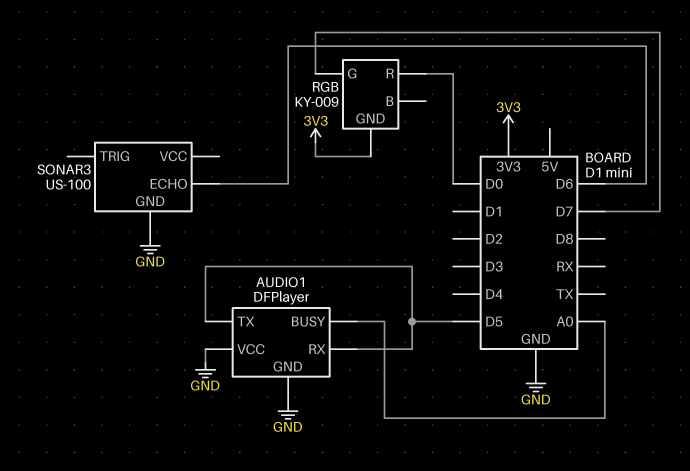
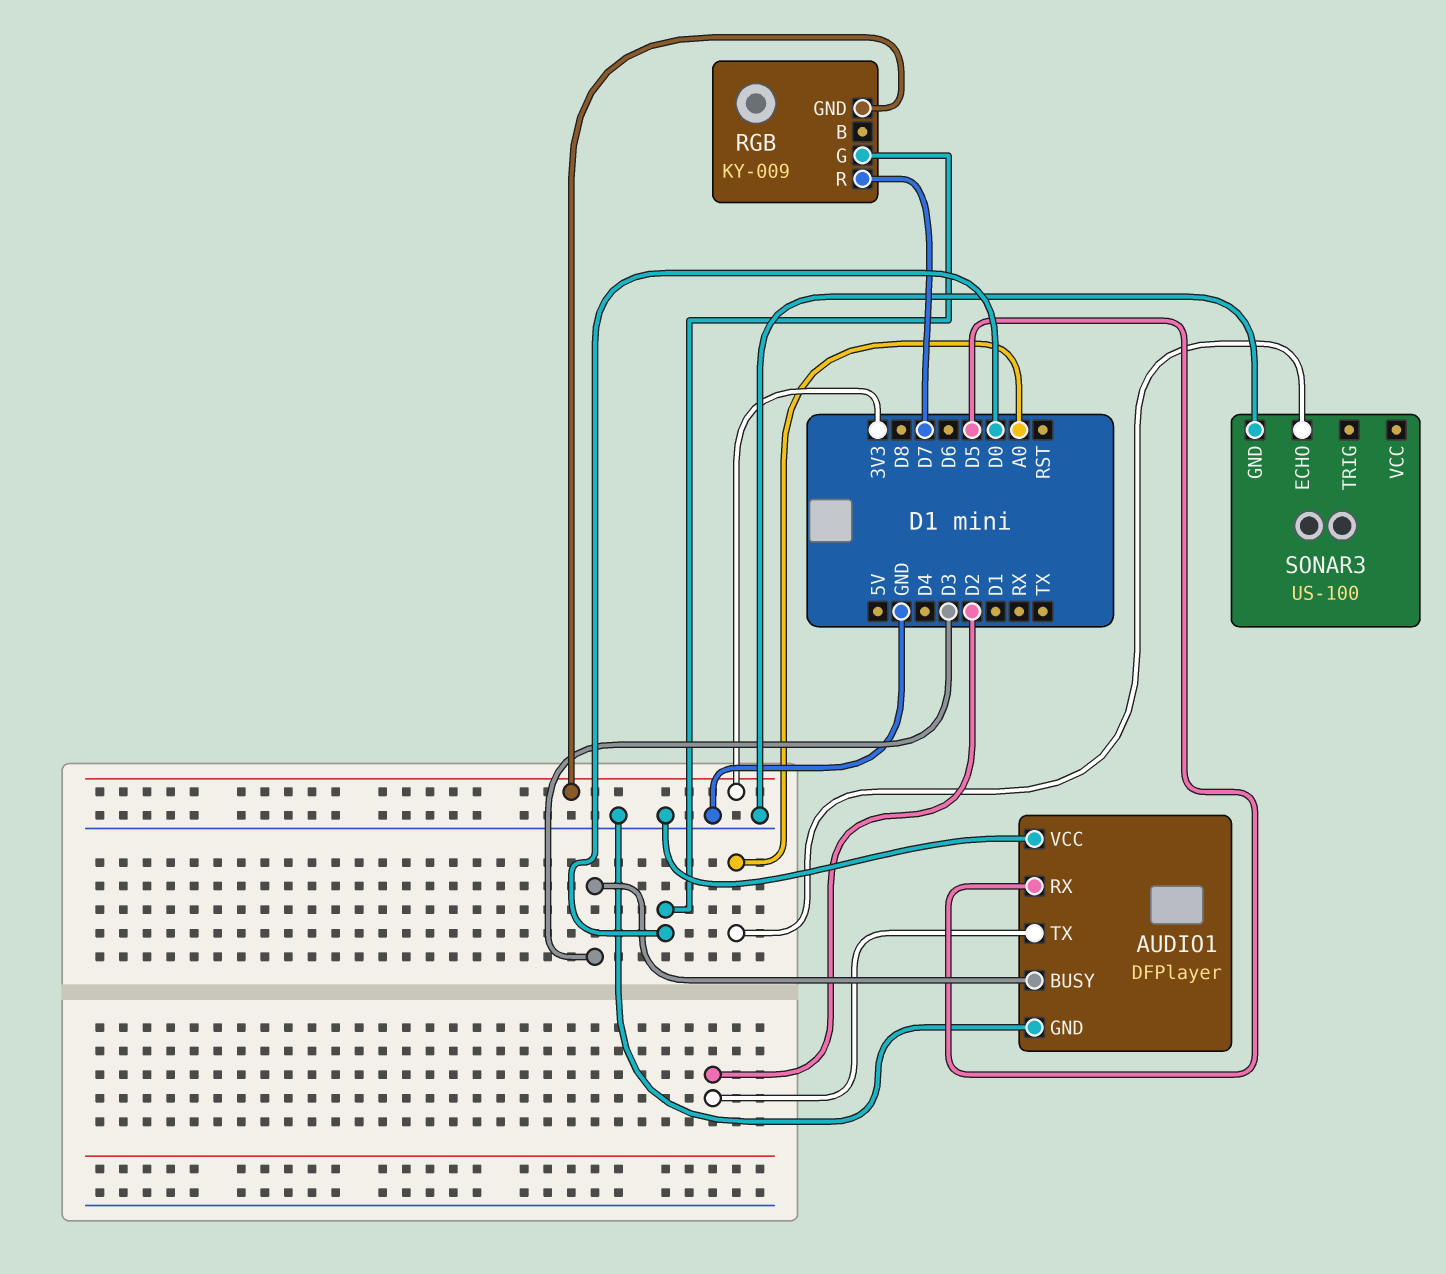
AUDIO1 pin BUSY: A0 -> D3
AUDIO1 pin TX: D5 -> D2
RGB pin G: D7 -> D0
RGB pin R: D0 -> D7
SONAR3 pin ECHO: D6 -> A0

